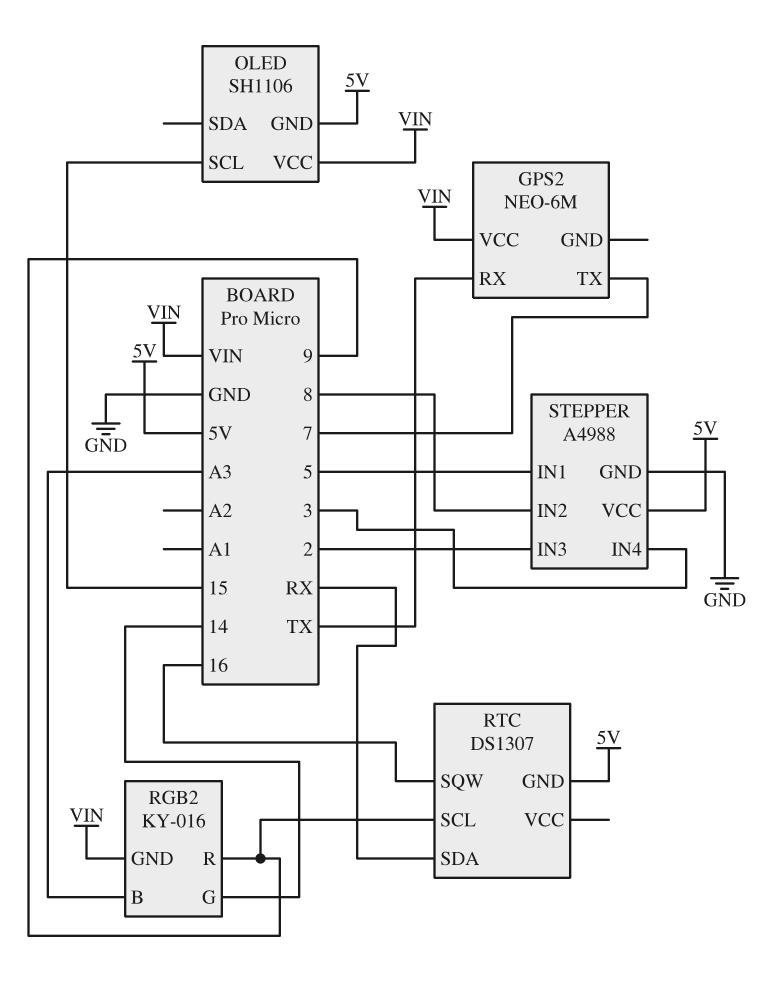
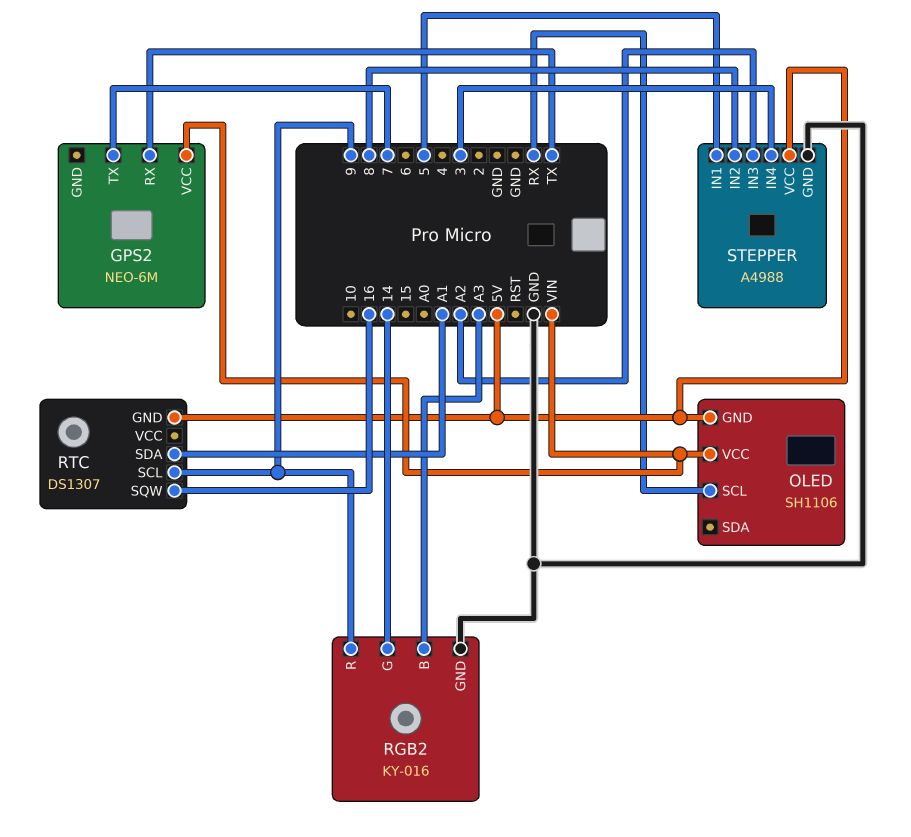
OLED pin SCL: 15 -> RX
RGB2 pin GND: VIN -> GND
RTC pin SDA: RX -> A1
STEPPER pin IN3: 2 -> A2

